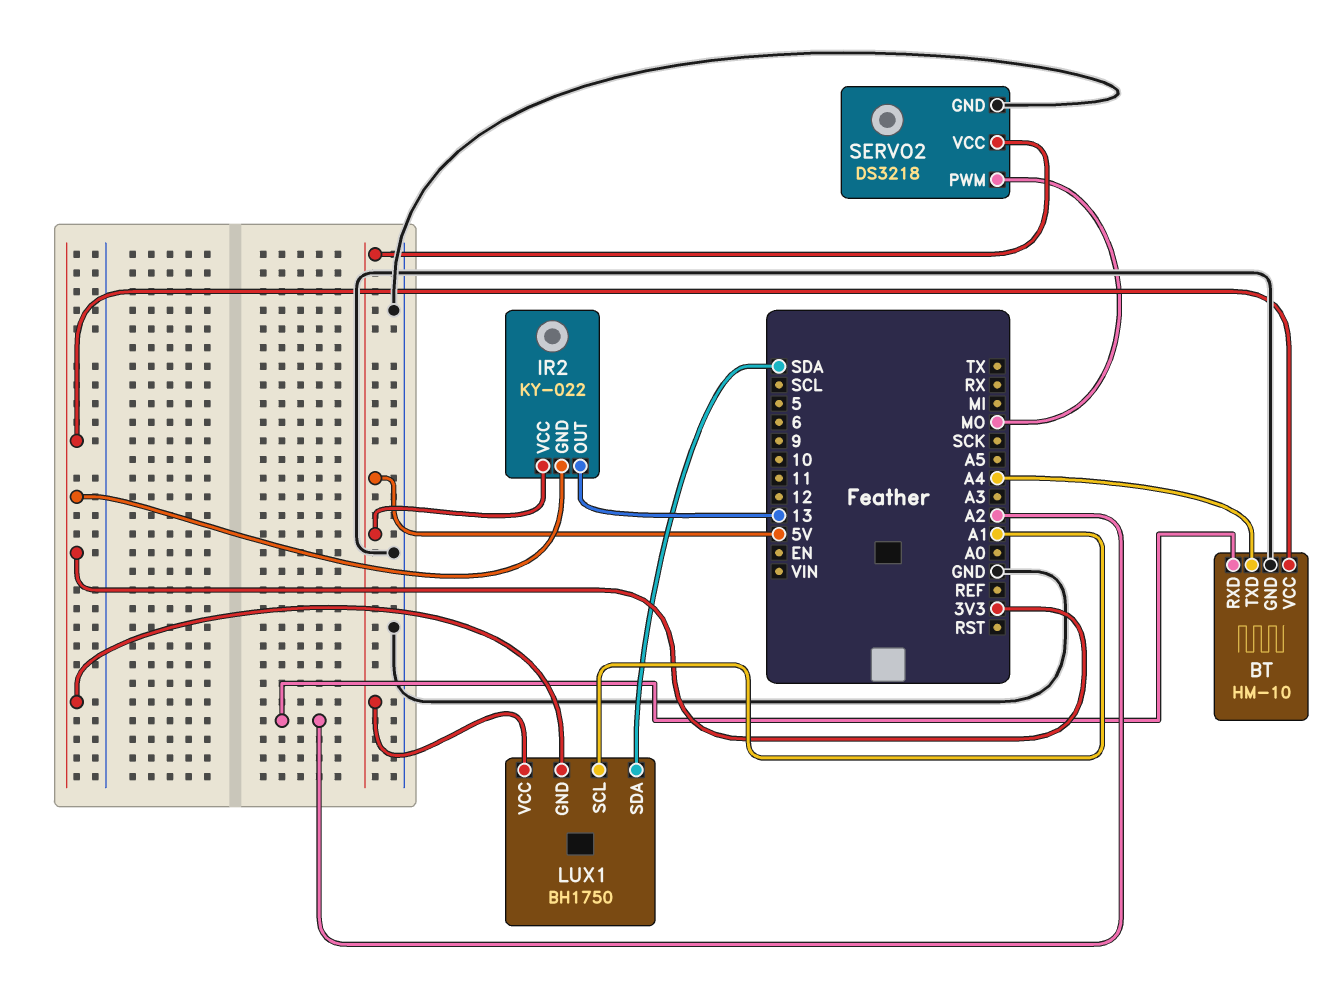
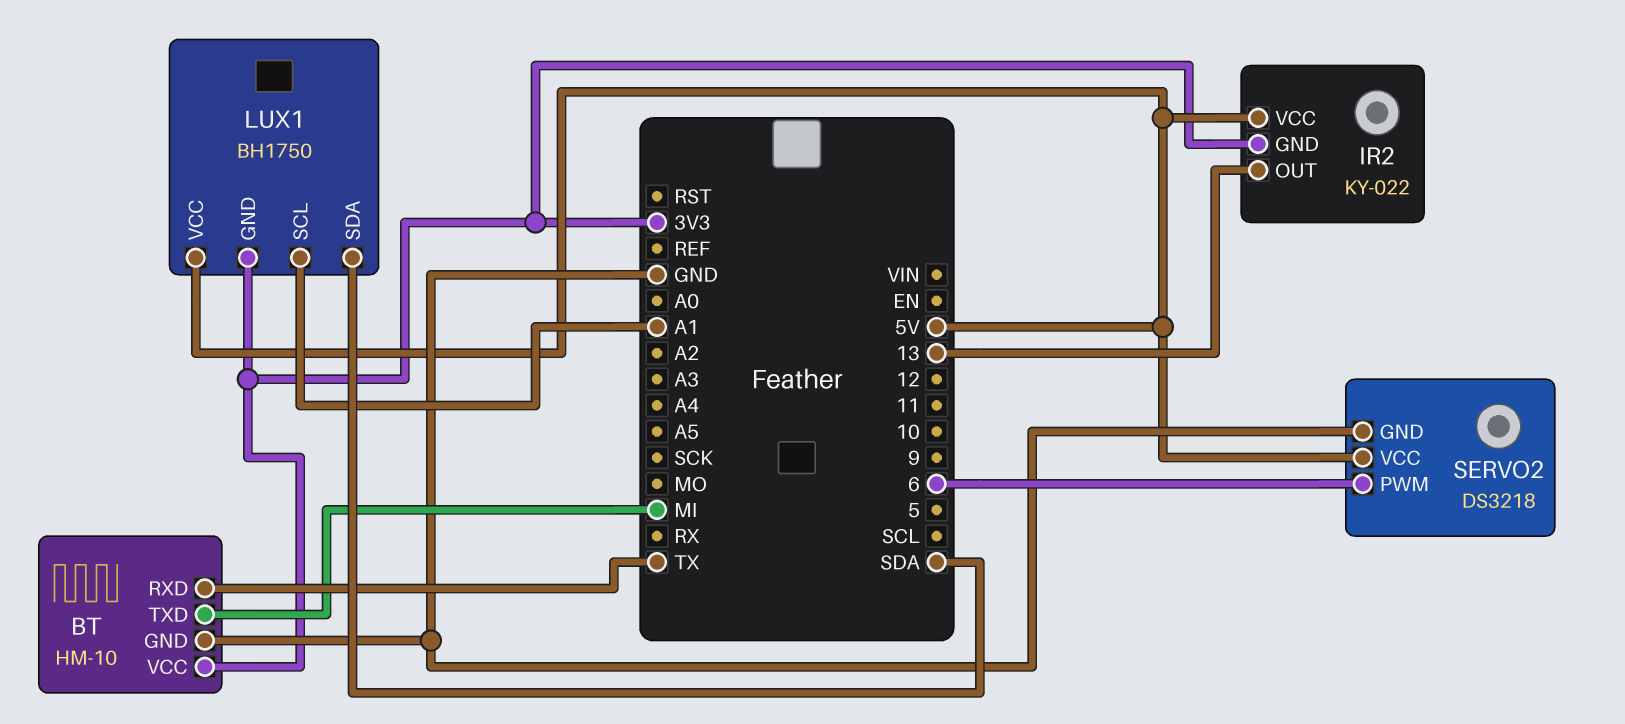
BT pin RXD: A2 -> TX
BT pin TXD: A4 -> MI
SERVO2 pin PWM: MO -> 6

